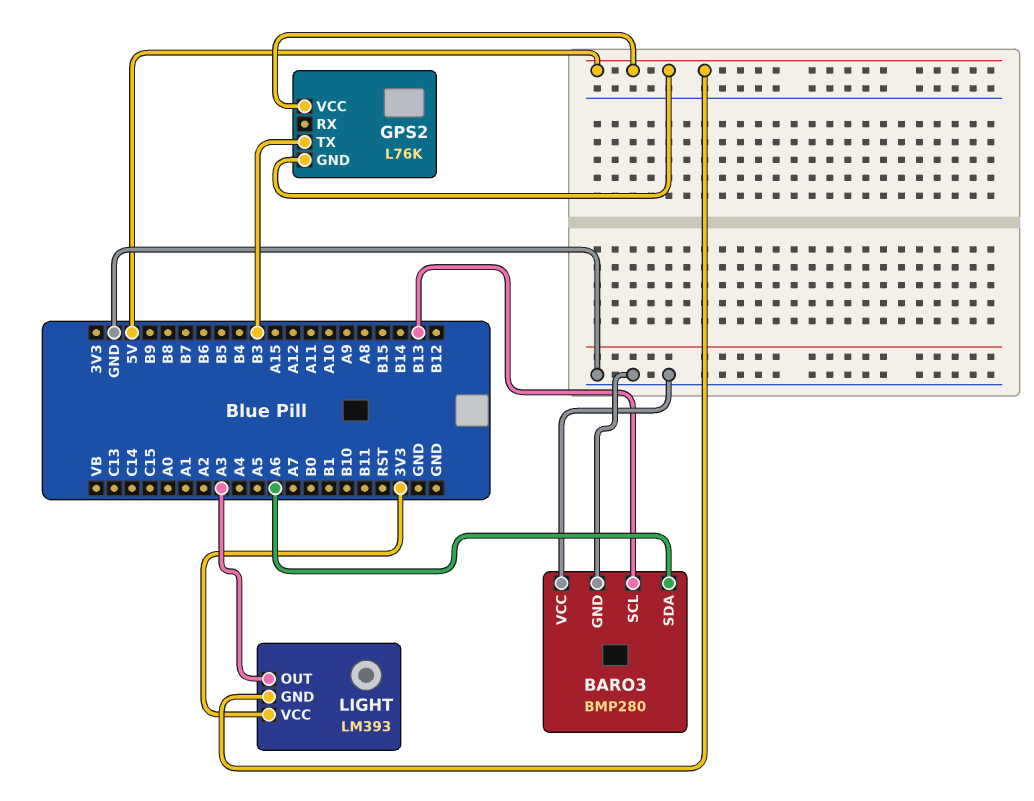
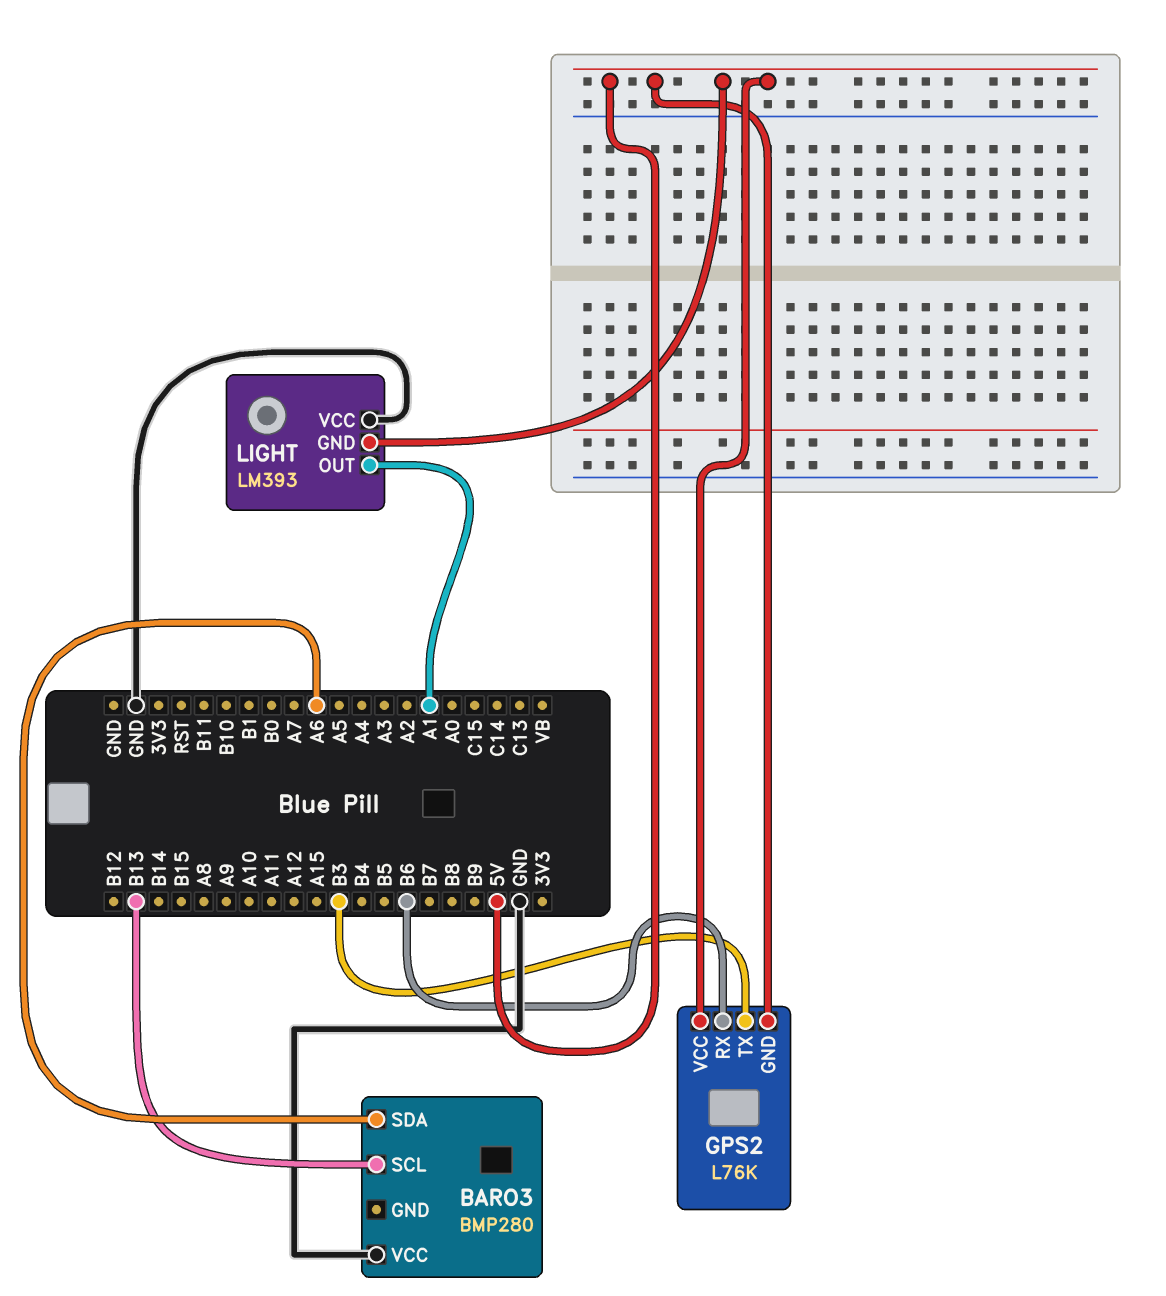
BARO3 pin GND: GND -> none
GPS2 pin RX: none -> B6
LIGHT pin OUT: A3 -> A1
LIGHT pin VCC: 3V3 -> GND

